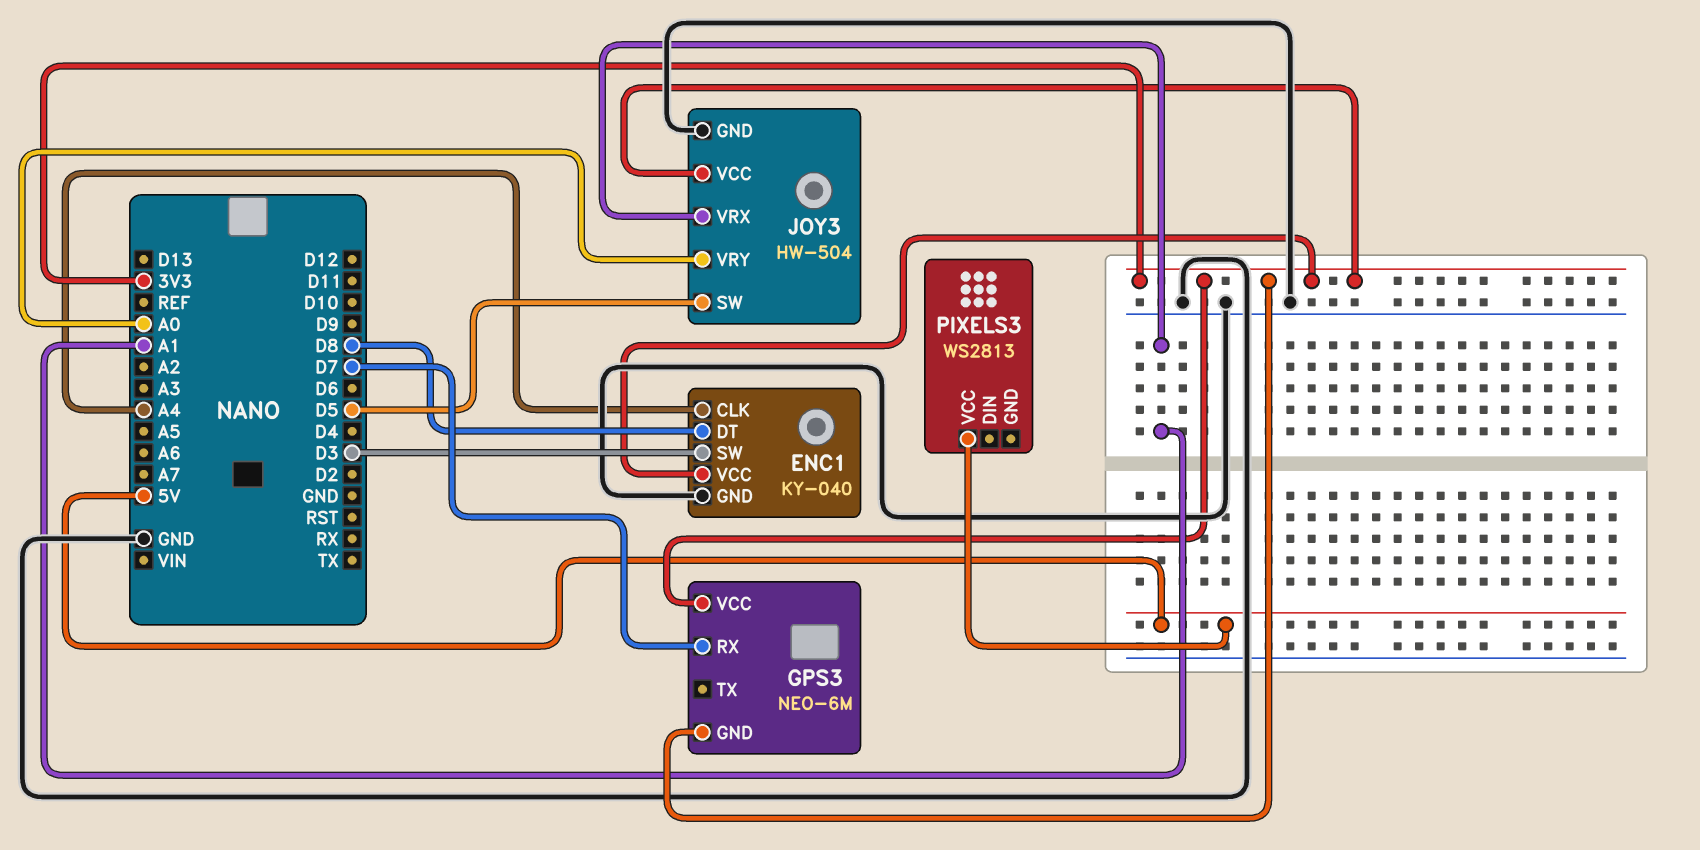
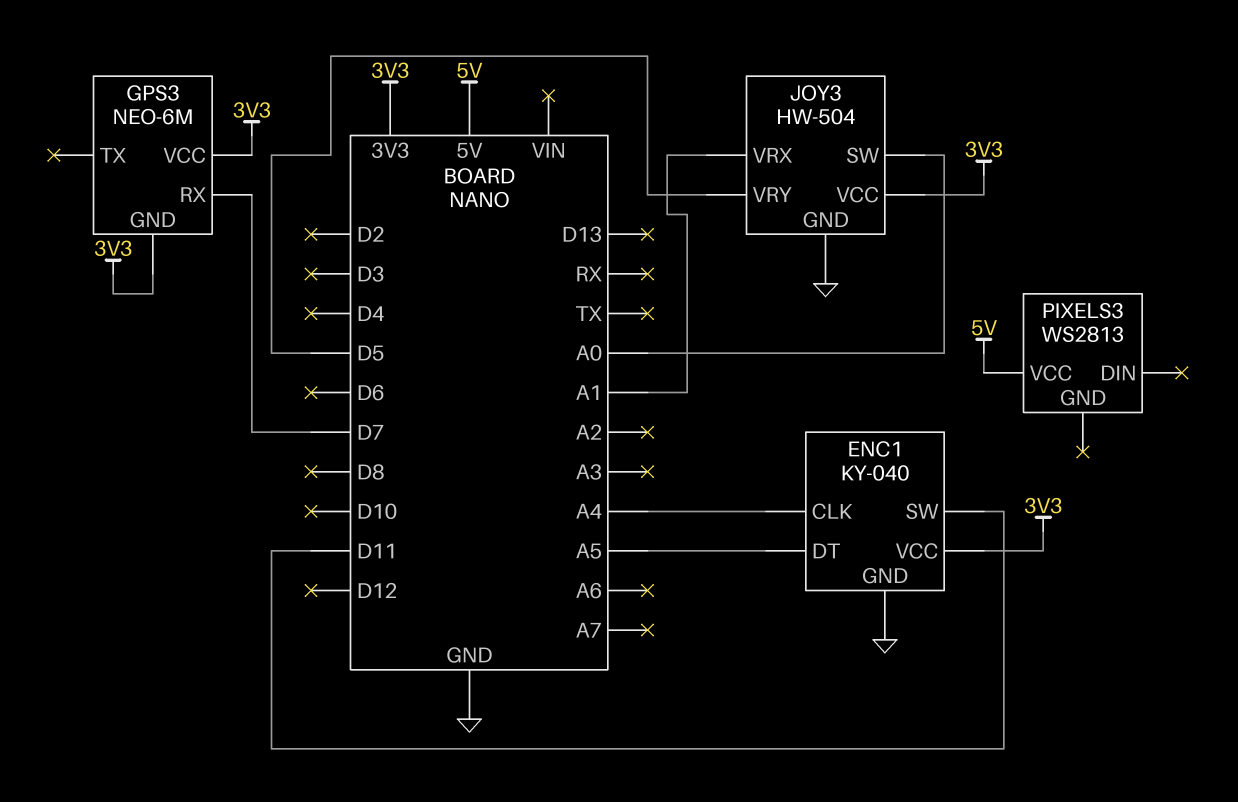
ENC1 pin DT: D8 -> A5
ENC1 pin SW: D3 -> D11
JOY3 pin SW: D5 -> A0
JOY3 pin VRY: A0 -> D5

